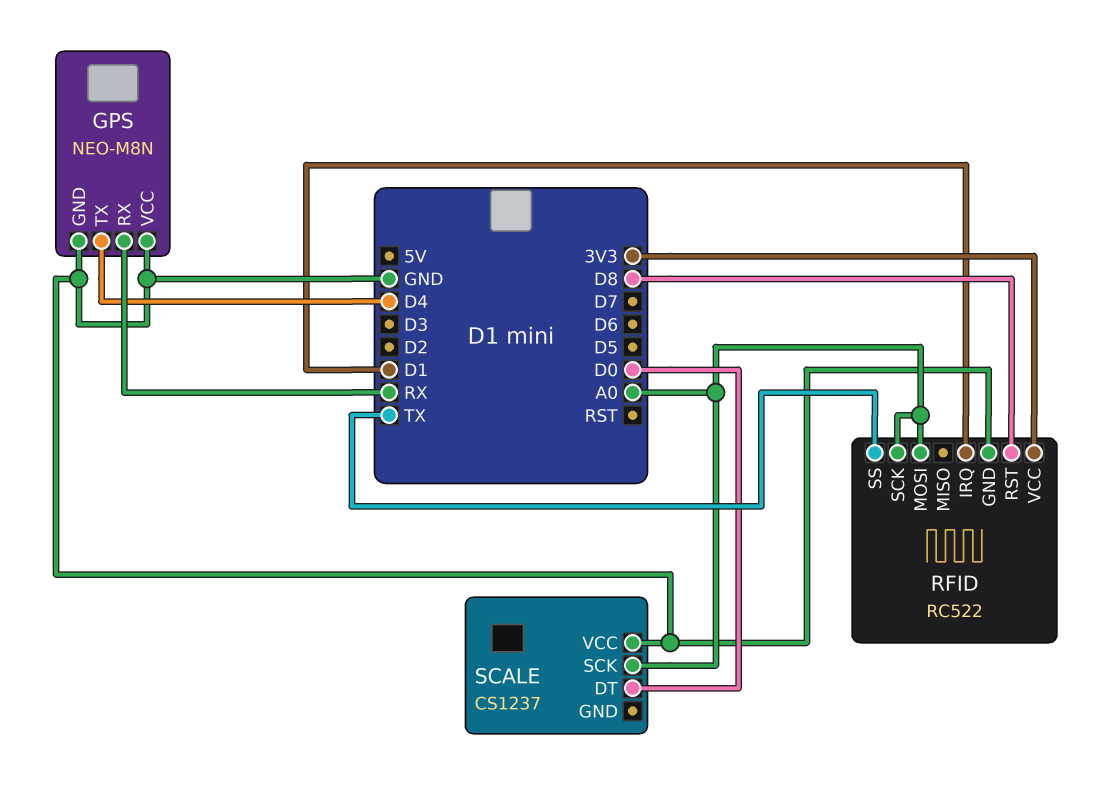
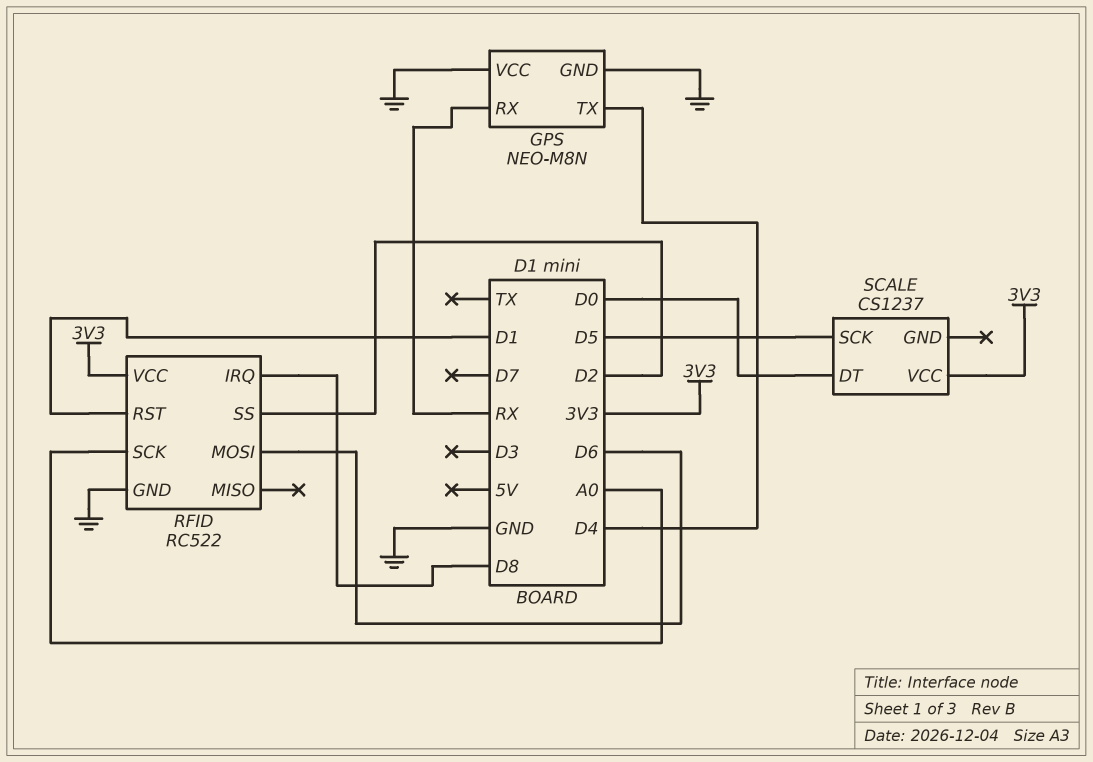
RFID pin IRQ: D1 -> D8
RFID pin MOSI: A0 -> D6
RFID pin RST: D8 -> D1
RFID pin SS: TX -> D2
SCALE pin SCK: A0 -> D5
SCALE pin VCC: GND -> 3V3

